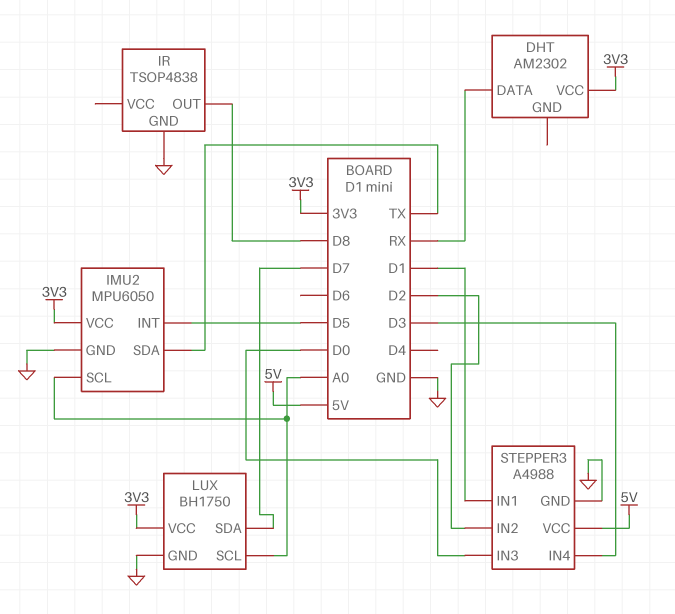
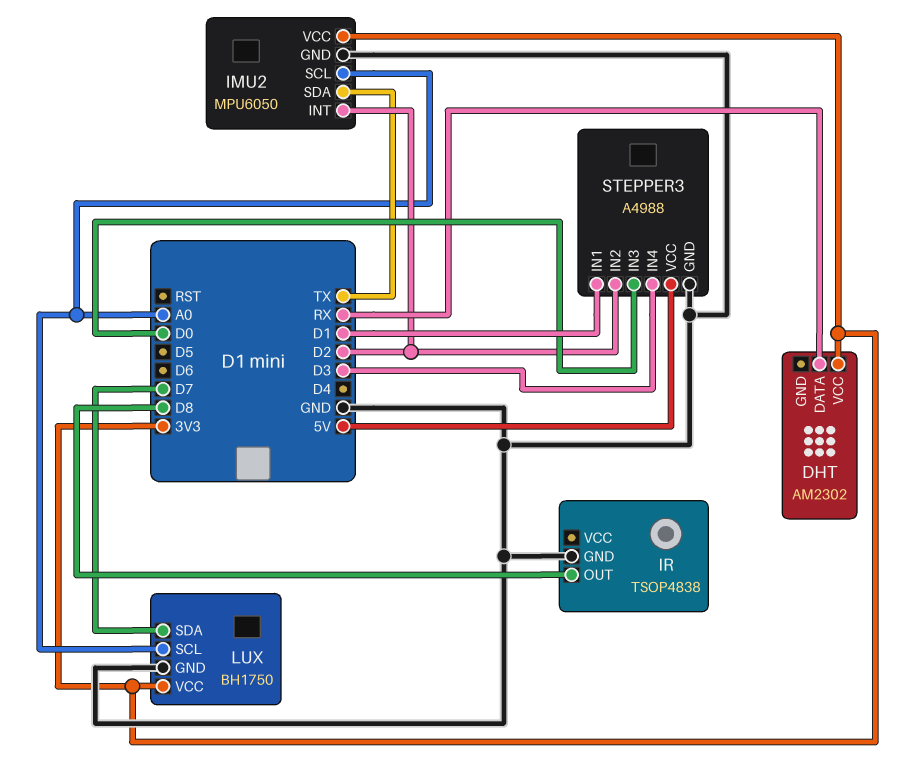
IMU2 pin INT: D5 -> D2

